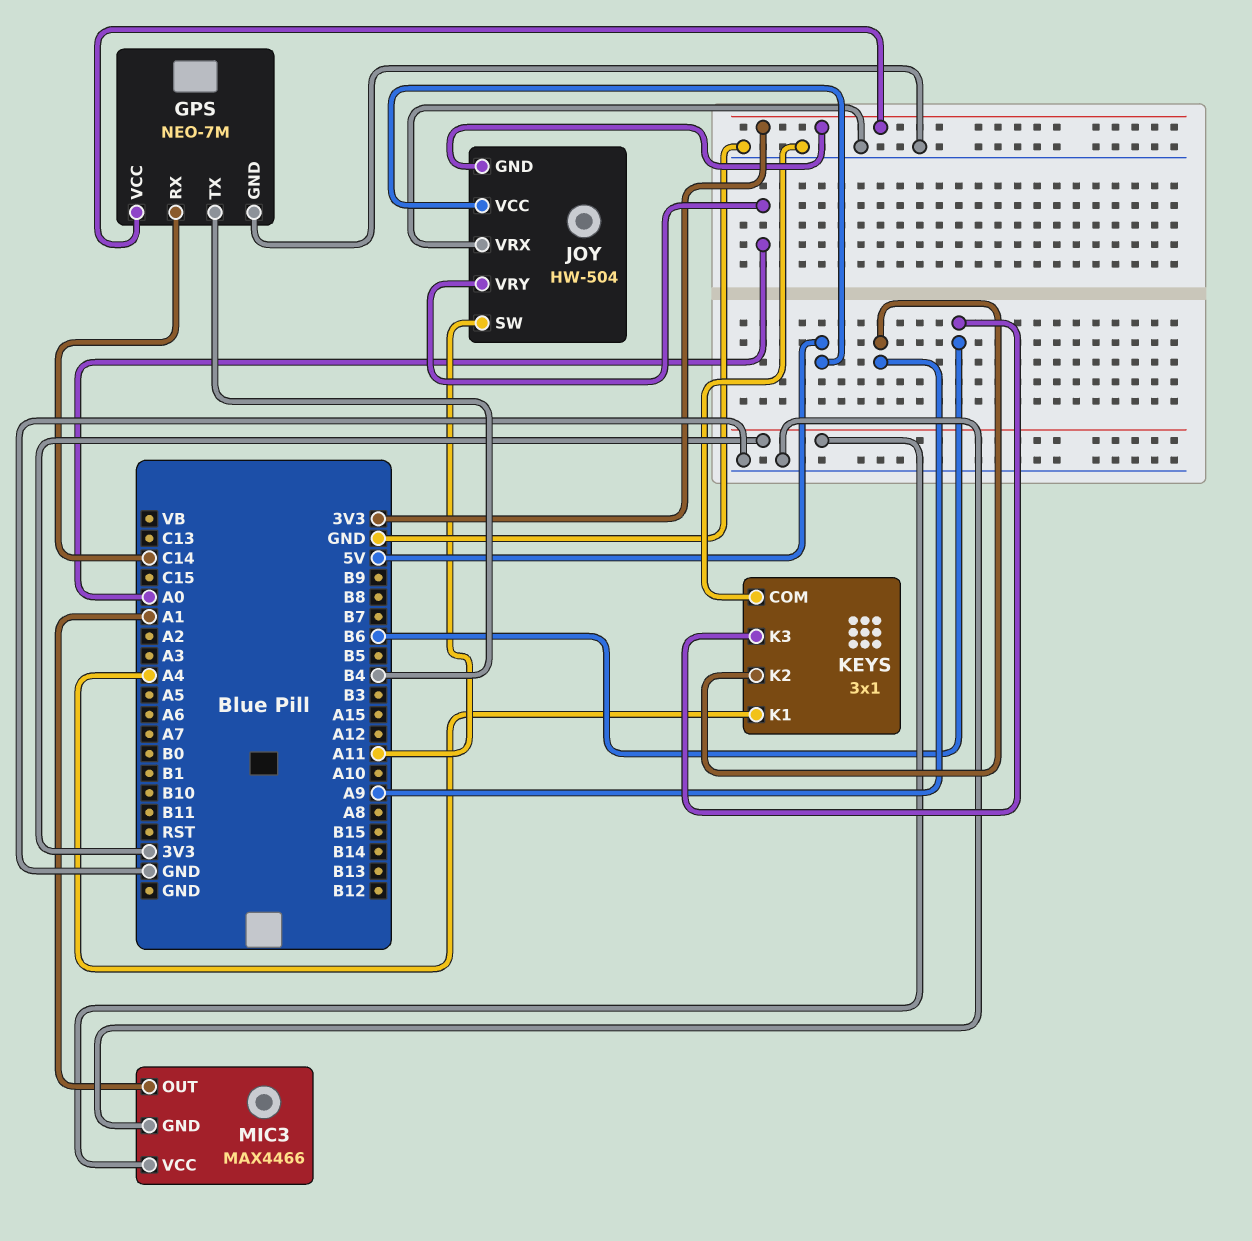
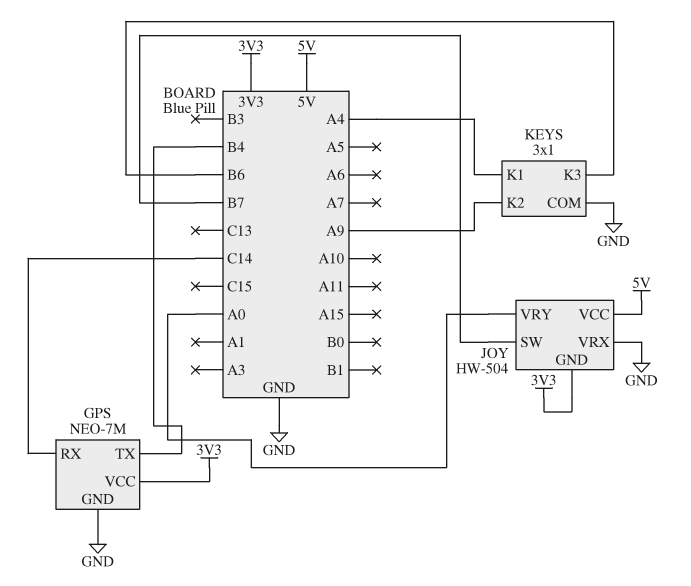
JOY pin SW: A11 -> B7
MIC3: MAX4466 -> none
MIC3 pin GND: GND -> none
MIC3 pin OUT: A1 -> none
MIC3 pin VCC: 3V3 -> none

